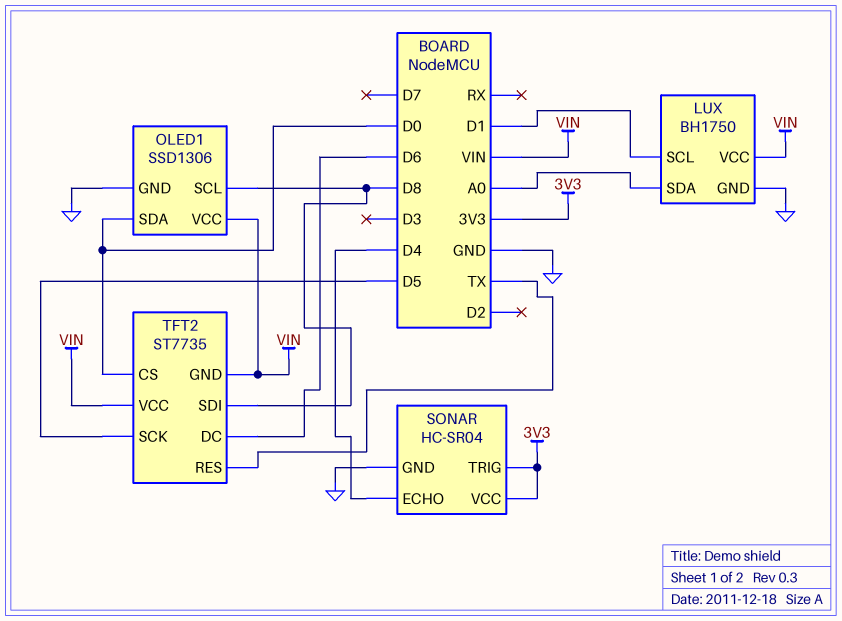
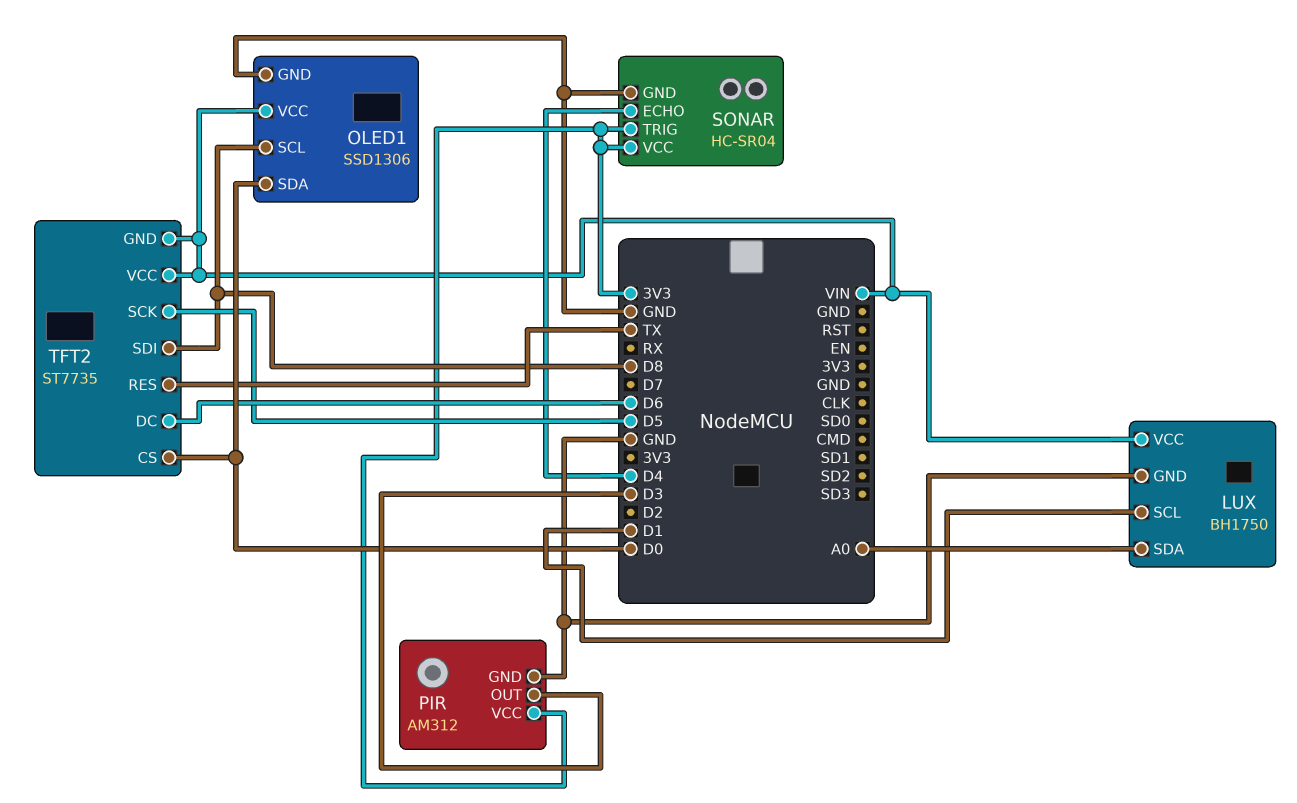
PIR: none -> AM312
PIR pin GND: none -> GND
PIR pin OUT: none -> D3
PIR pin VCC: none -> 3V3

